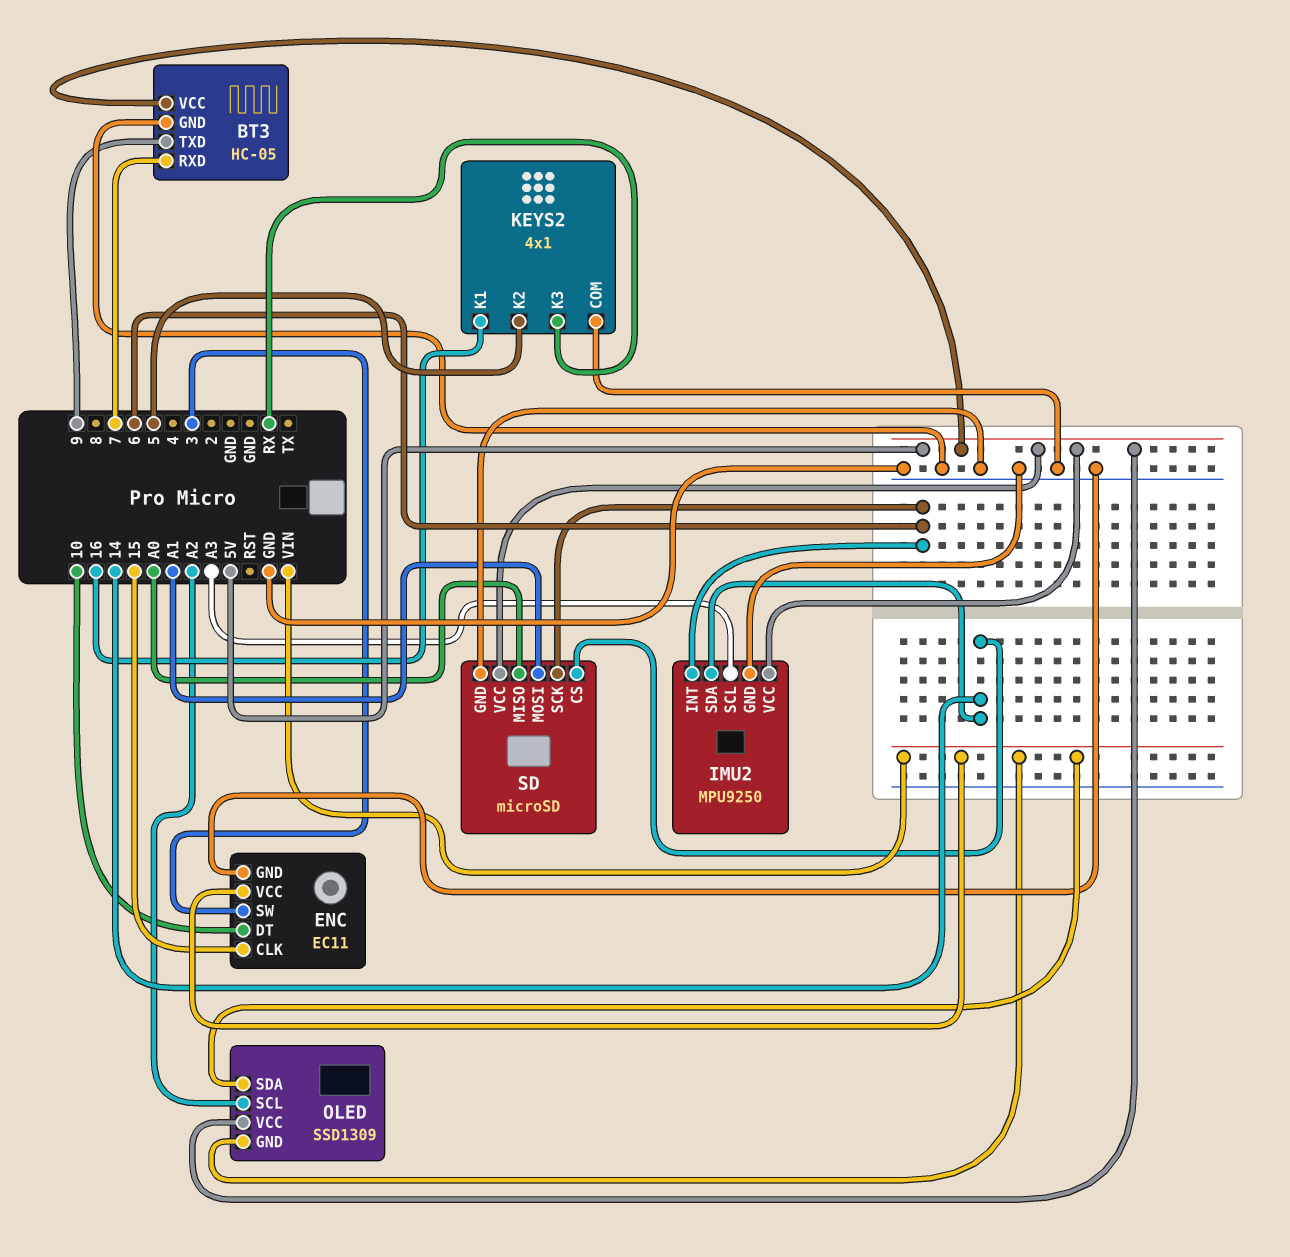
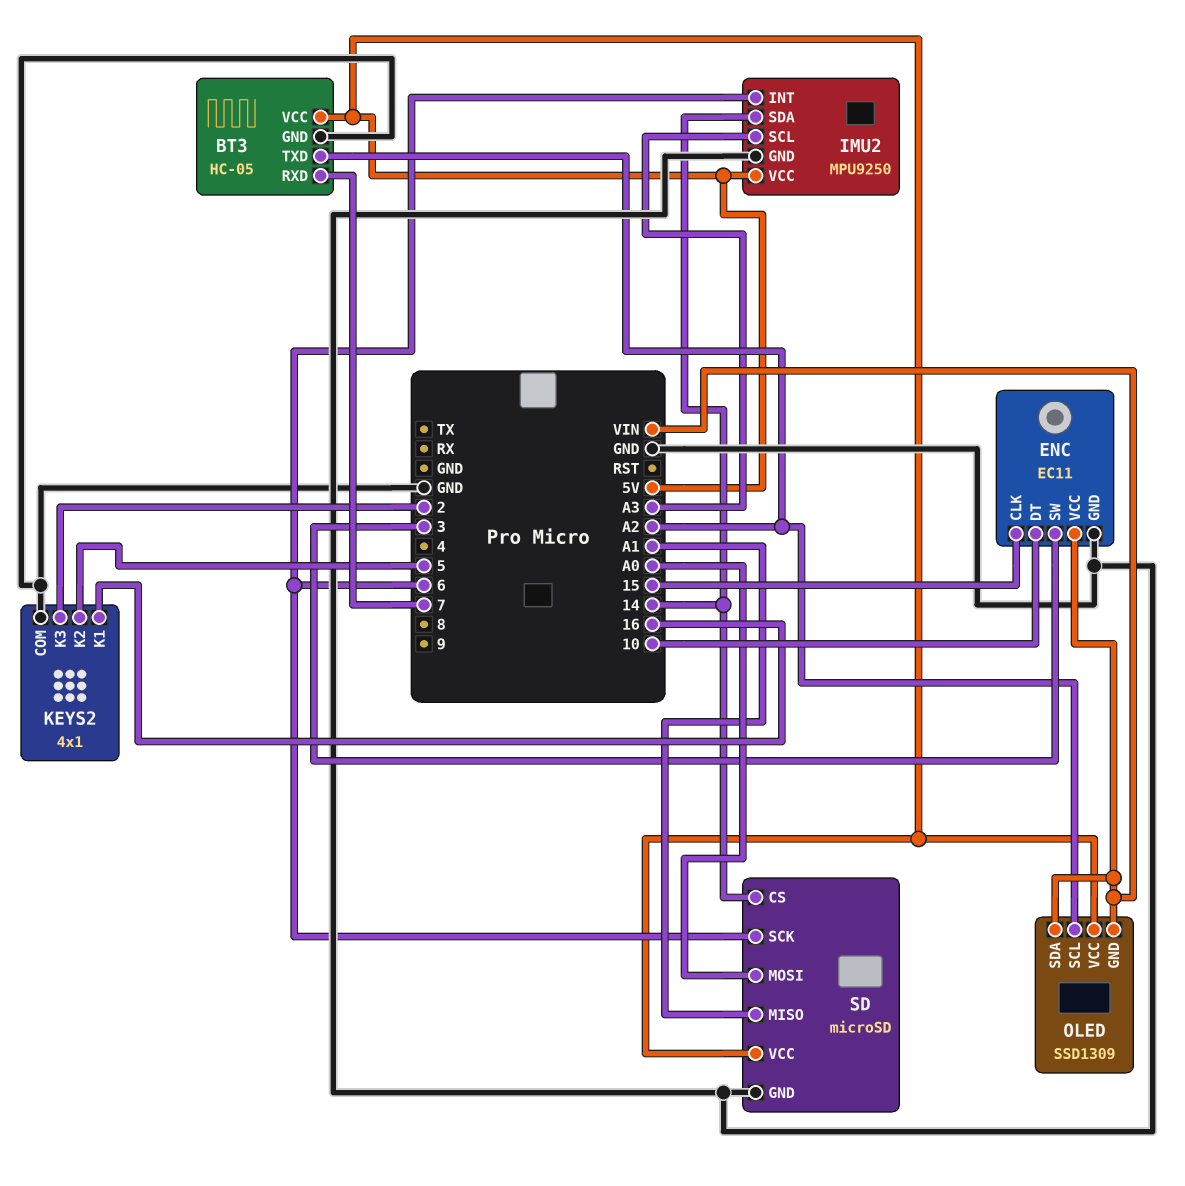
BT3 pin TXD: 9 -> A2
KEYS2 pin K3: RX -> 2
SD pin MISO: A0 -> A1
SD pin MOSI: A1 -> A0

